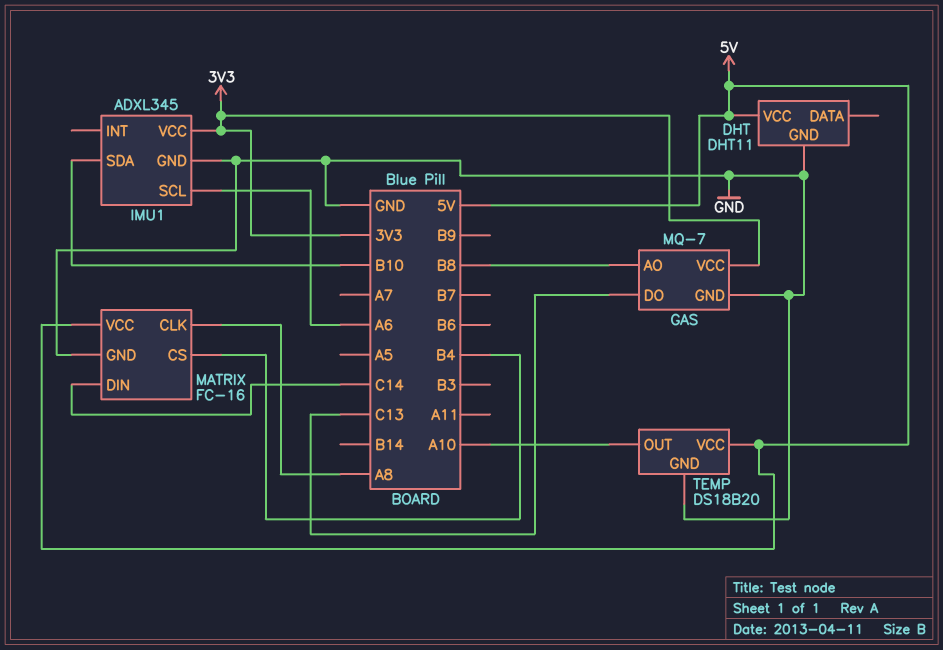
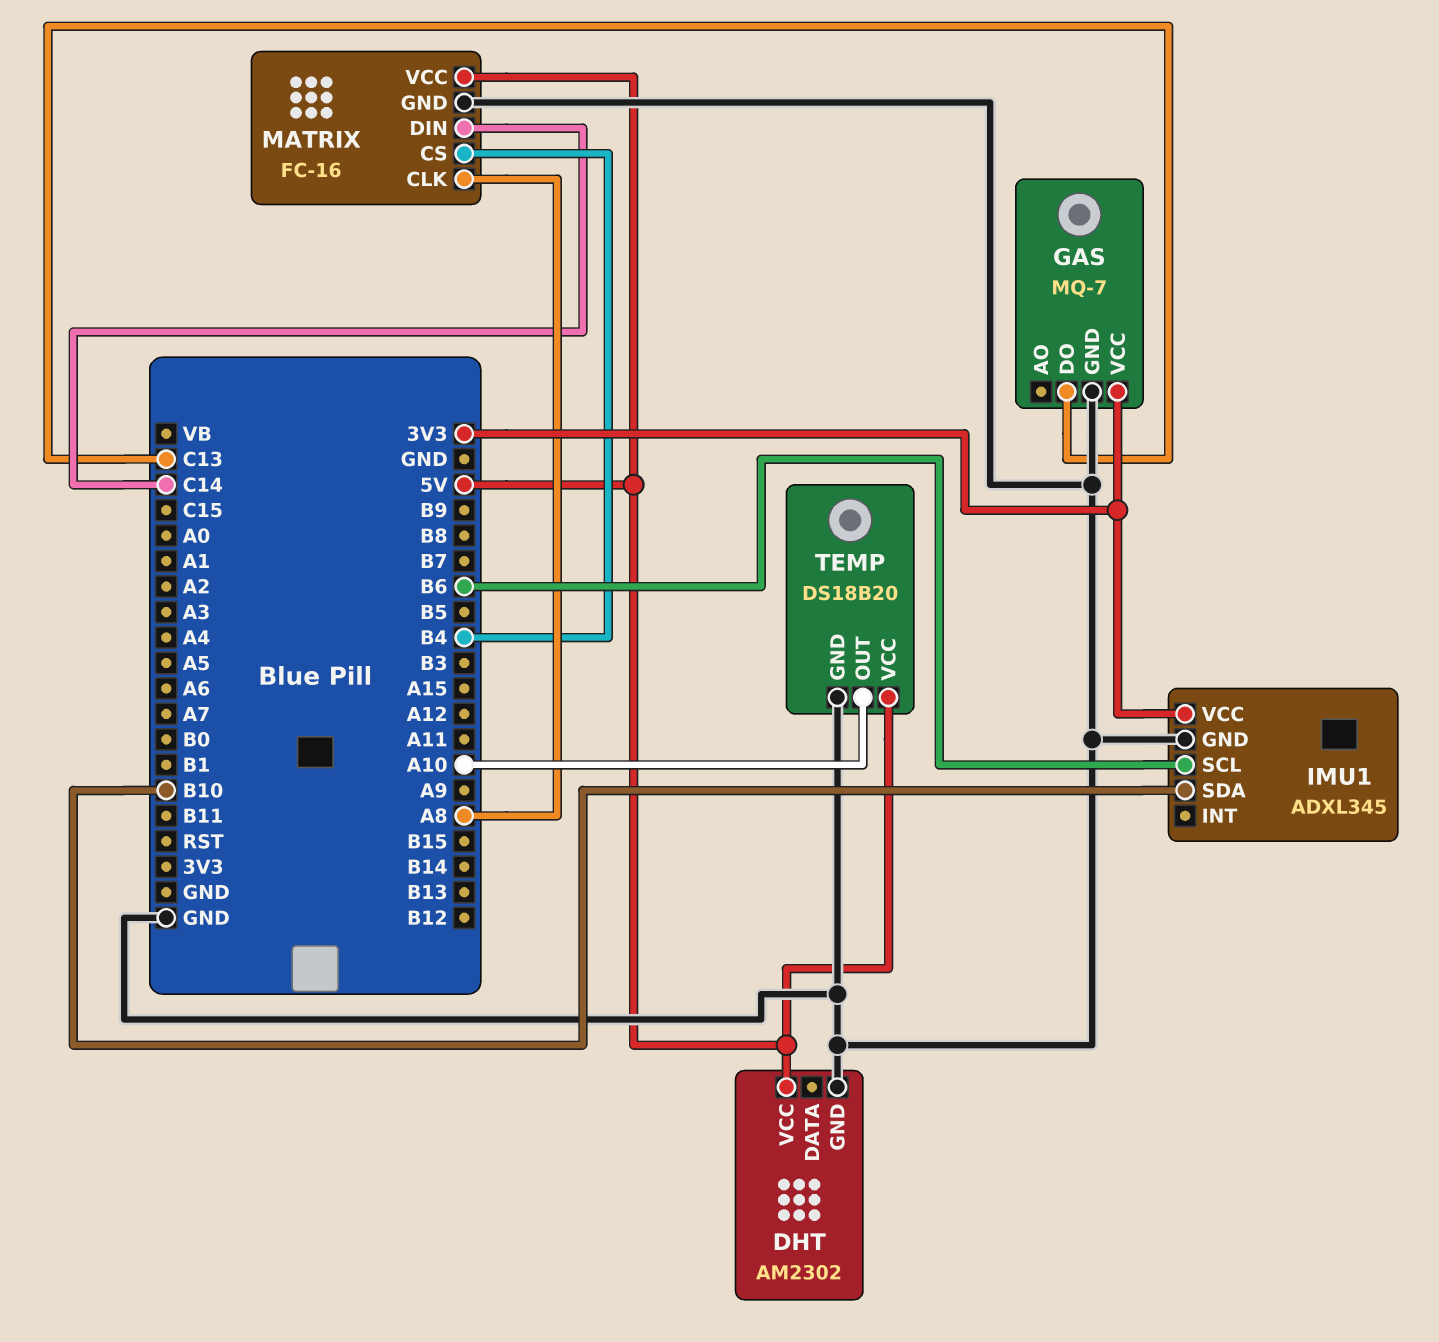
DHT: DHT11 -> AM2302
GAS pin AO: B8 -> none
IMU1 pin SCL: A6 -> B6

